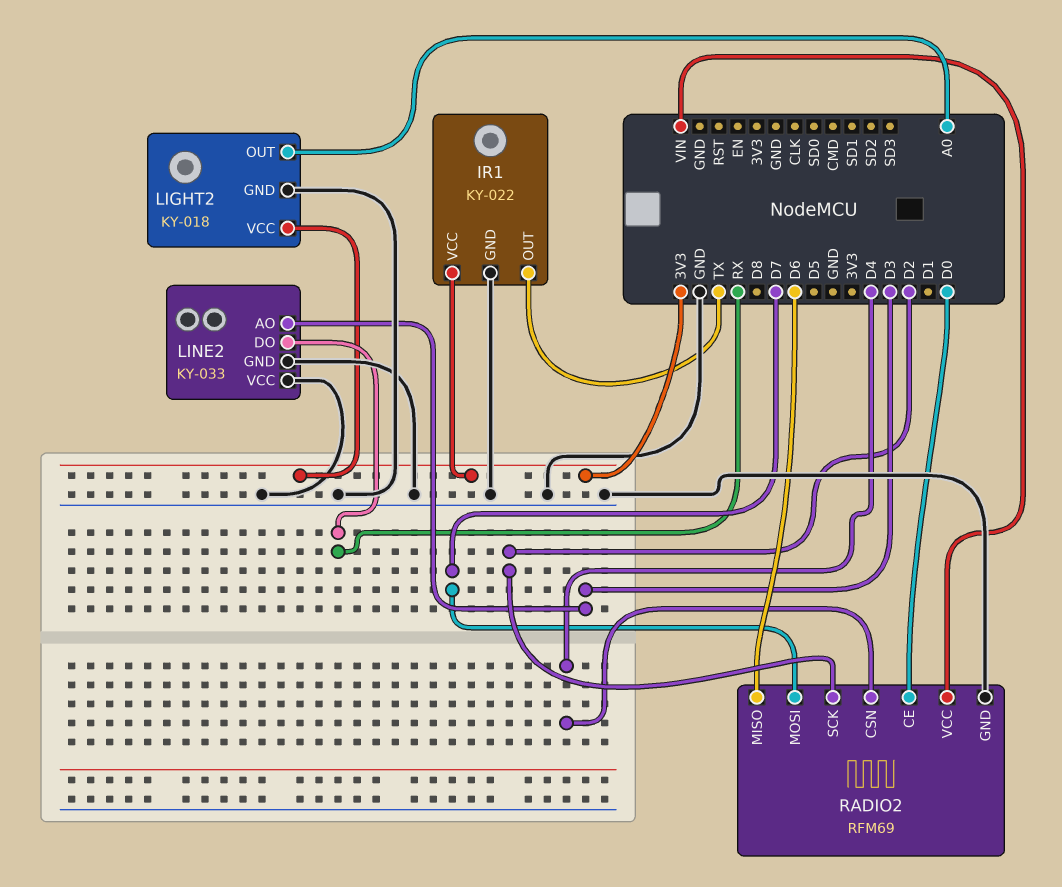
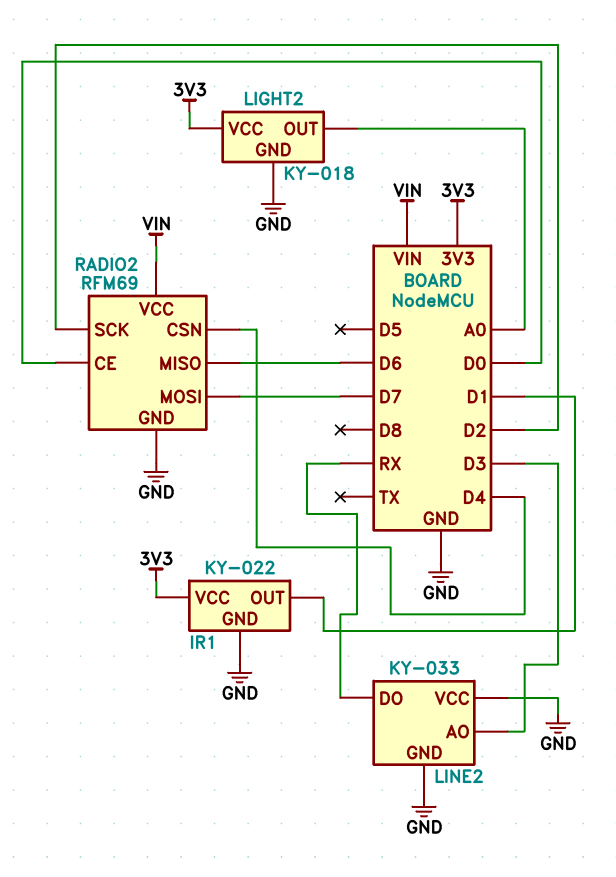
IR1 pin OUT: TX -> D1

